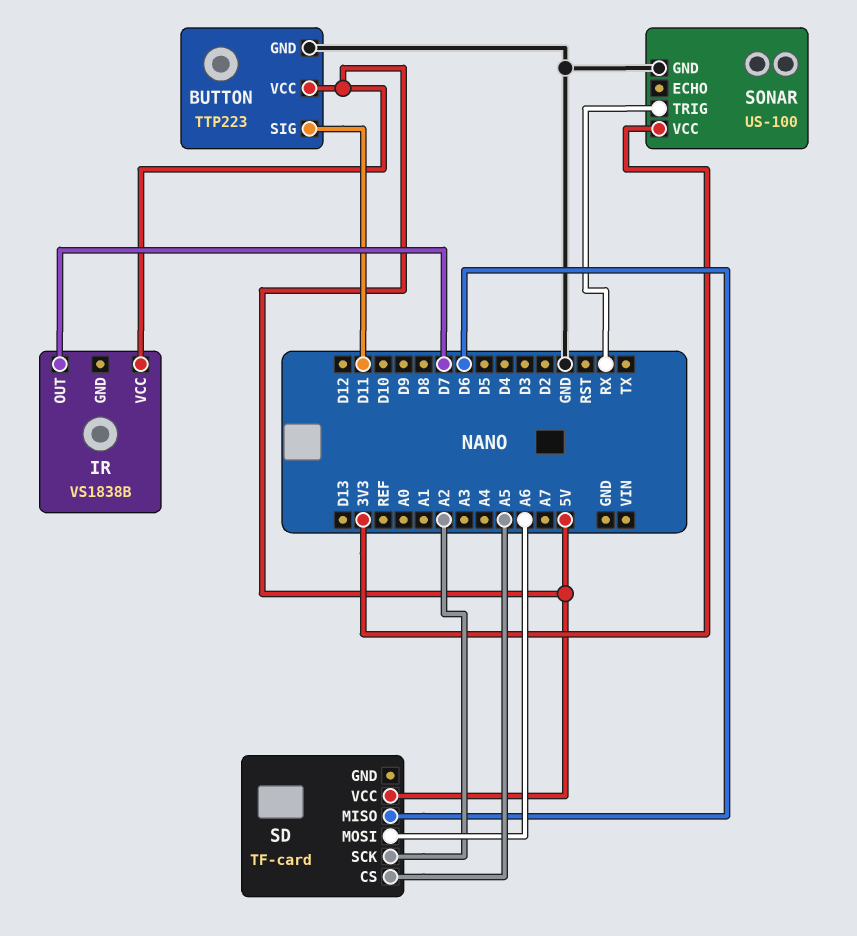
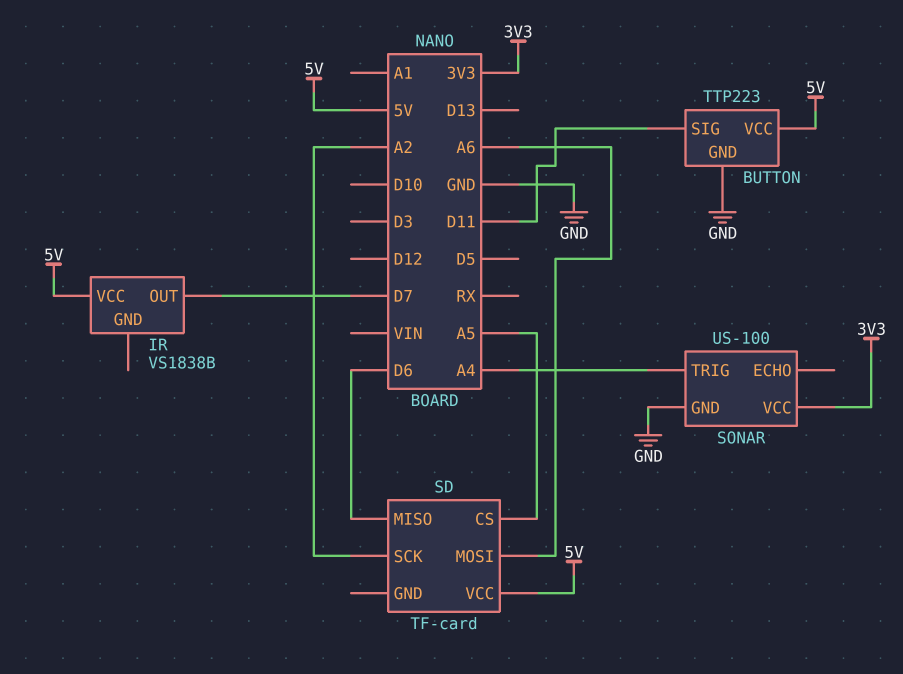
SONAR pin TRIG: RX -> A4

